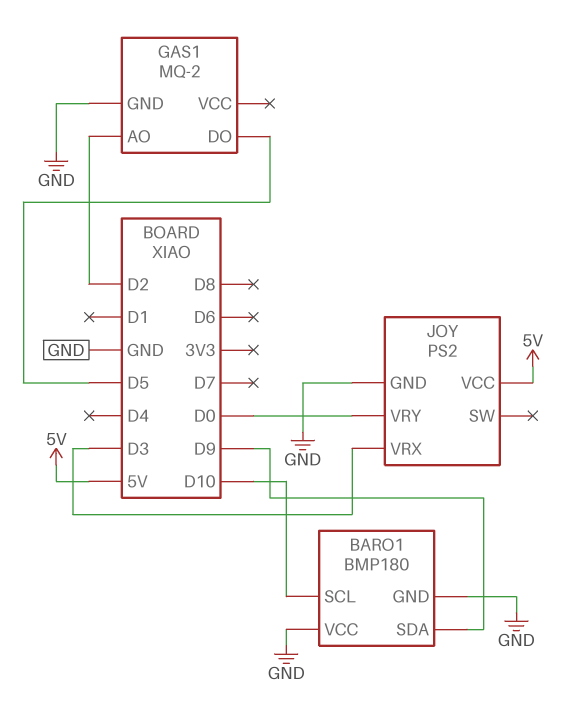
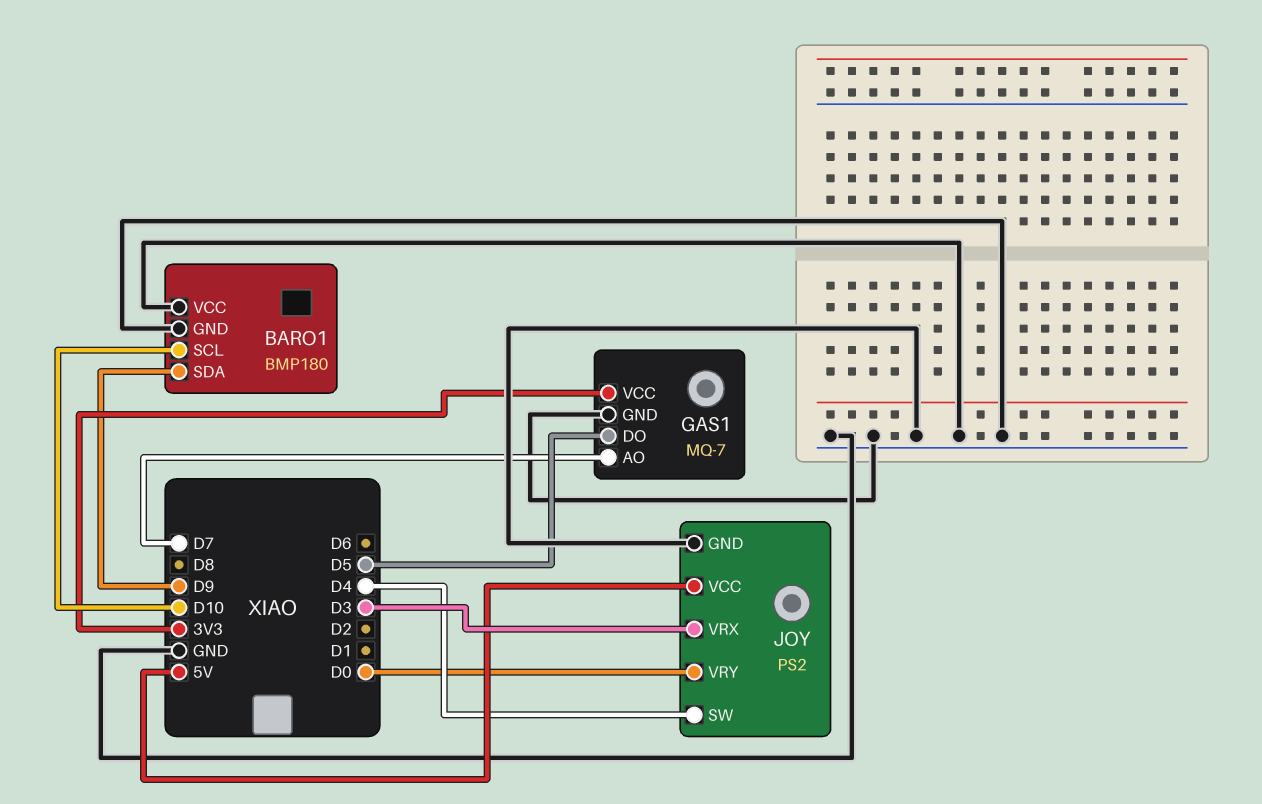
GAS1: MQ-2 -> MQ-7
GAS1 pin AO: D2 -> D7
GAS1 pin VCC: none -> 3V3
JOY pin SW: none -> D4

